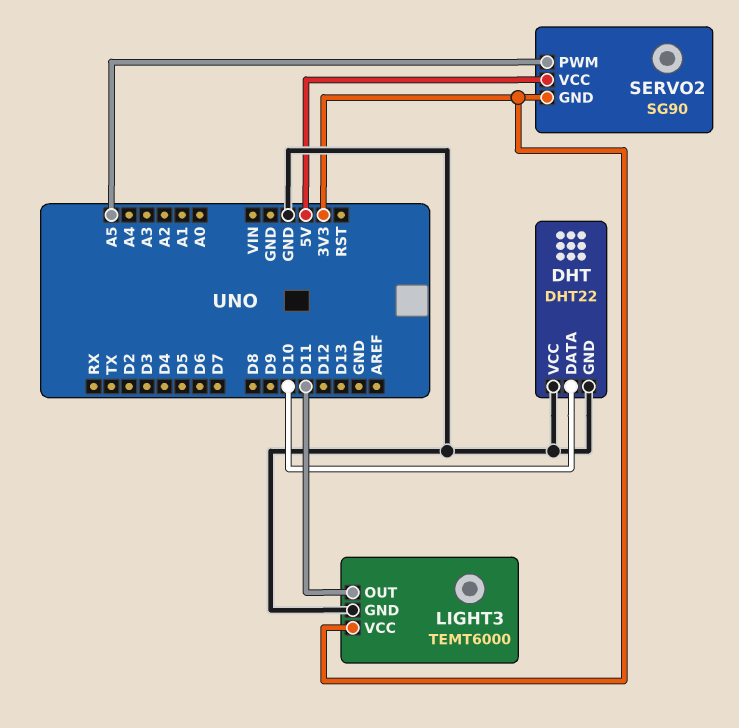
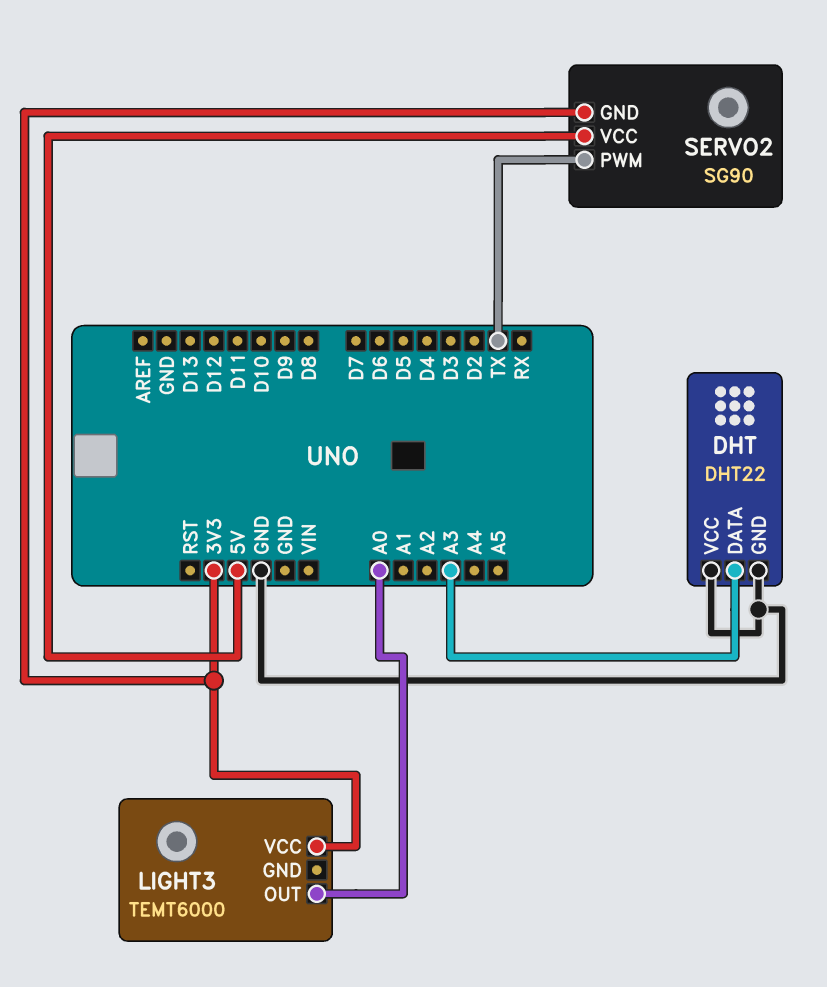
DHT pin DATA: D10 -> A3
LIGHT3 pin GND: GND -> none
LIGHT3 pin OUT: D11 -> A0
SERVO2 pin PWM: A5 -> TX

